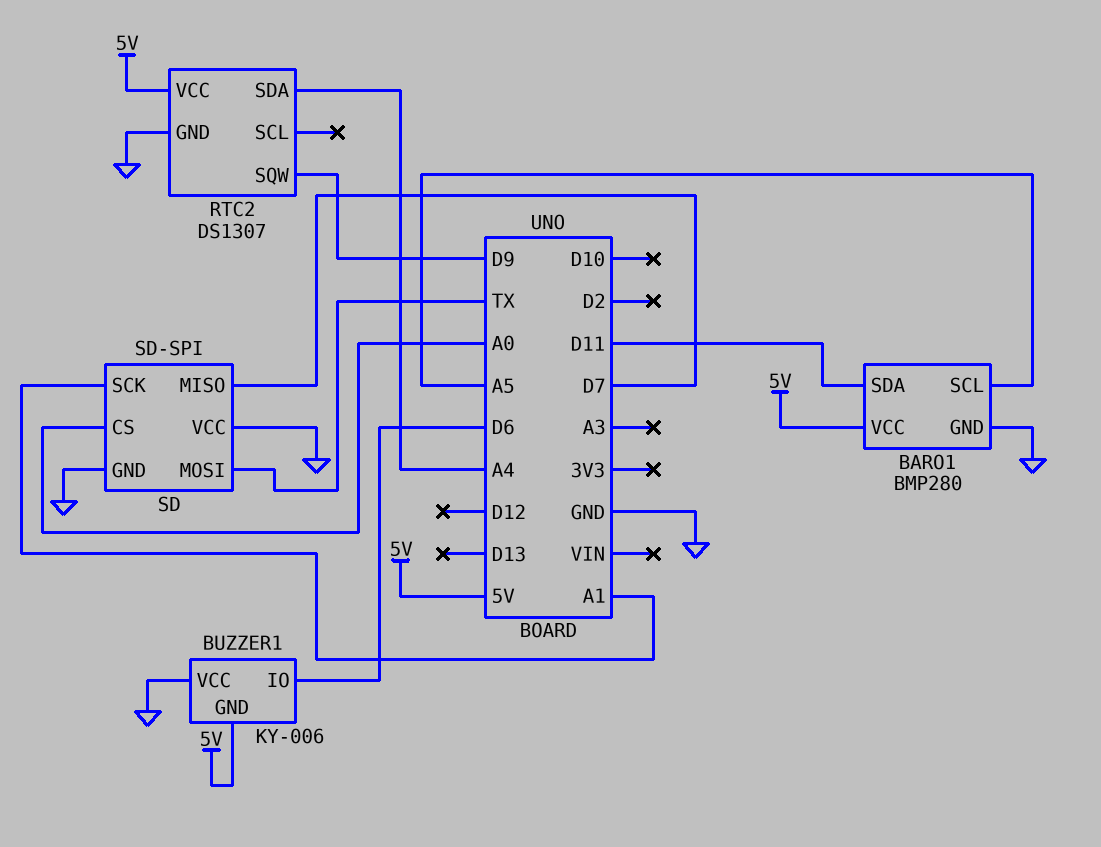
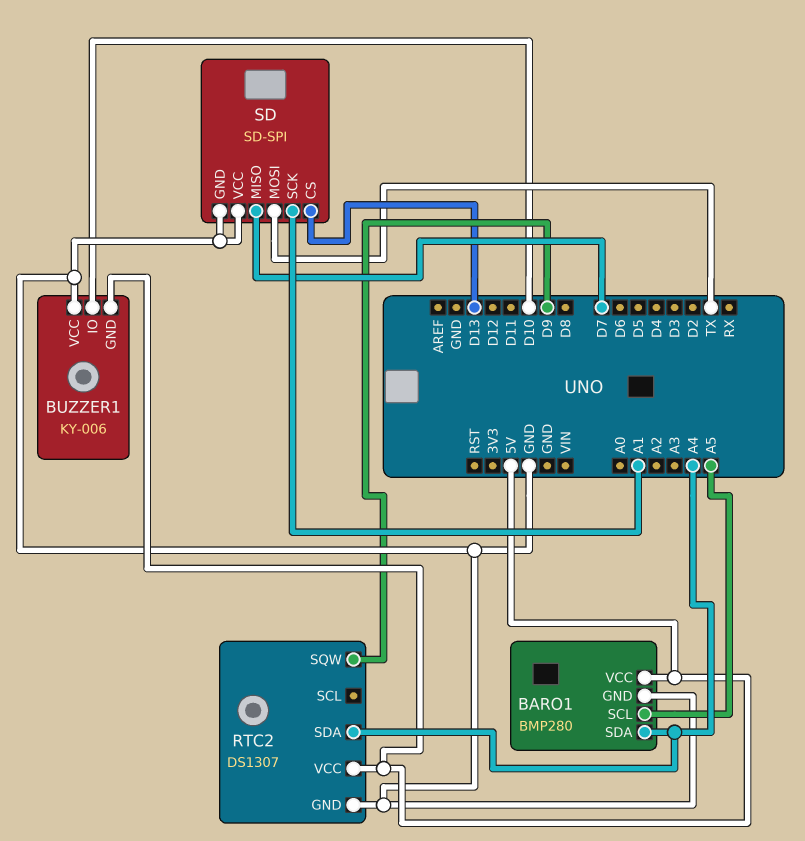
BARO1 pin SDA: D11 -> A4
BUZZER1 pin IO: D6 -> D10
SD pin CS: A0 -> D13

